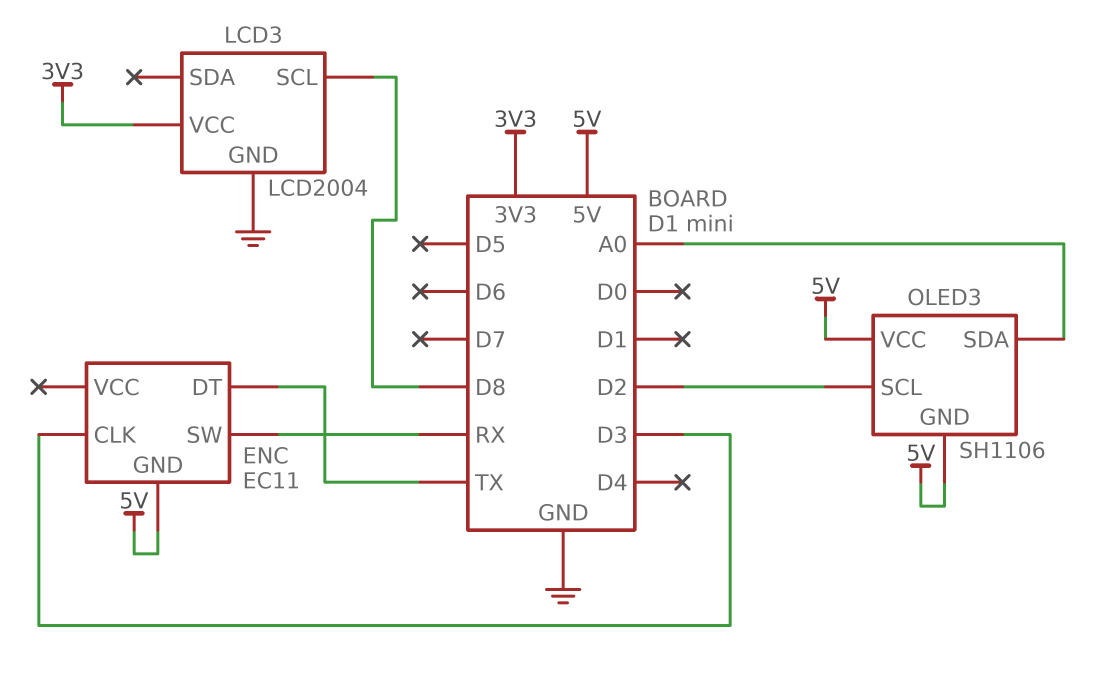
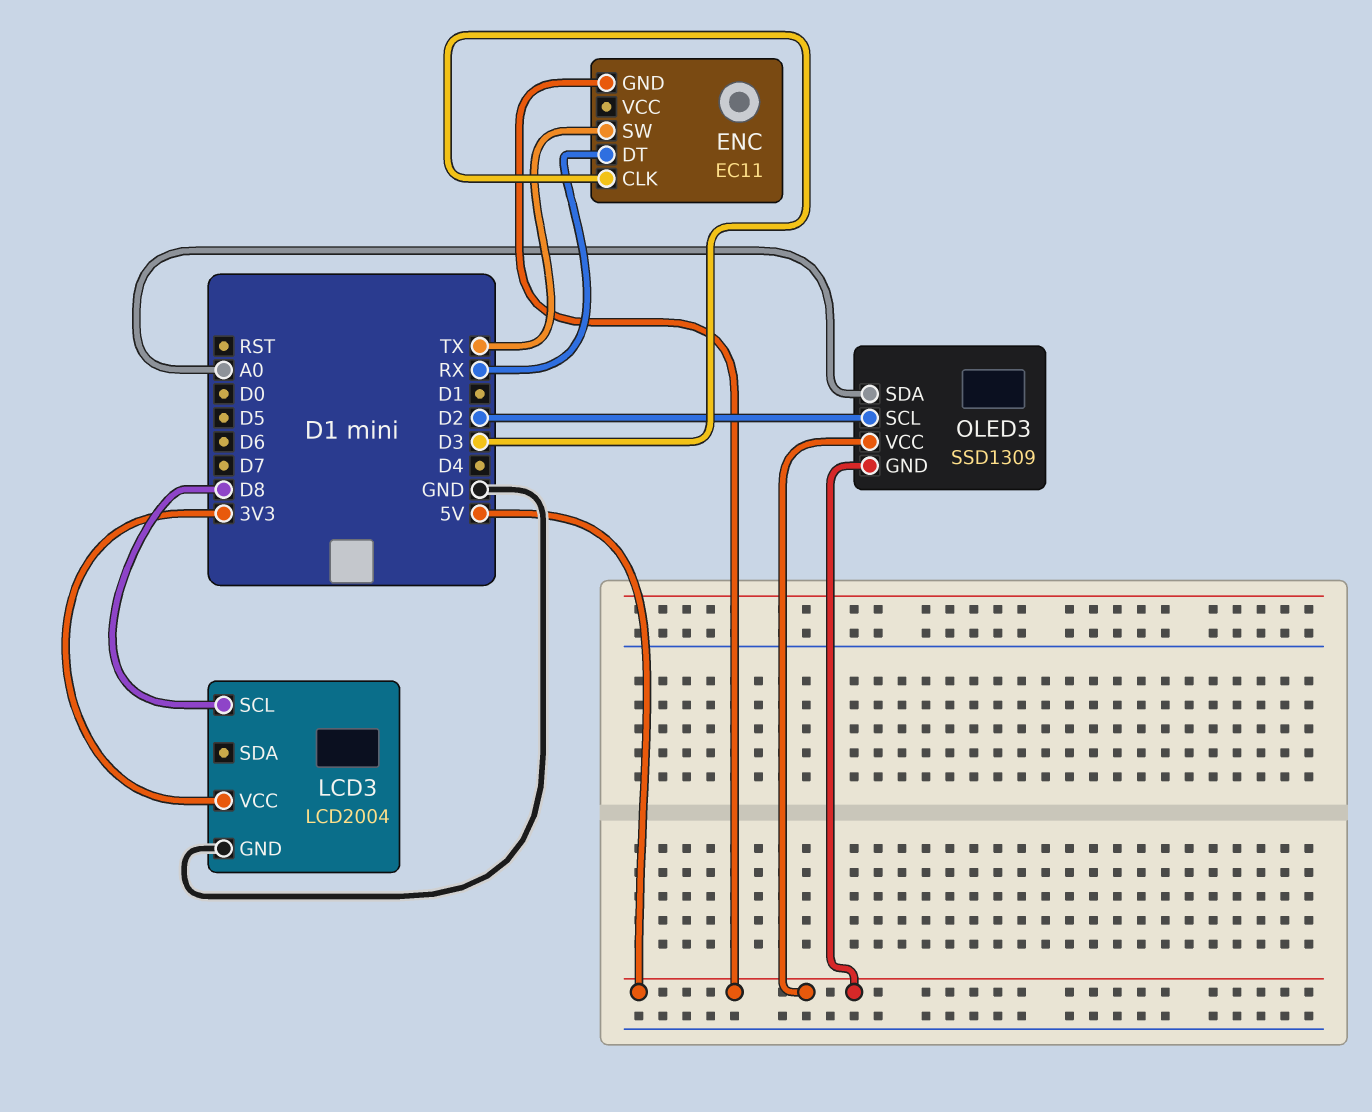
ENC pin DT: TX -> RX
ENC pin SW: RX -> TX
OLED3: SH1106 -> SSD1309

